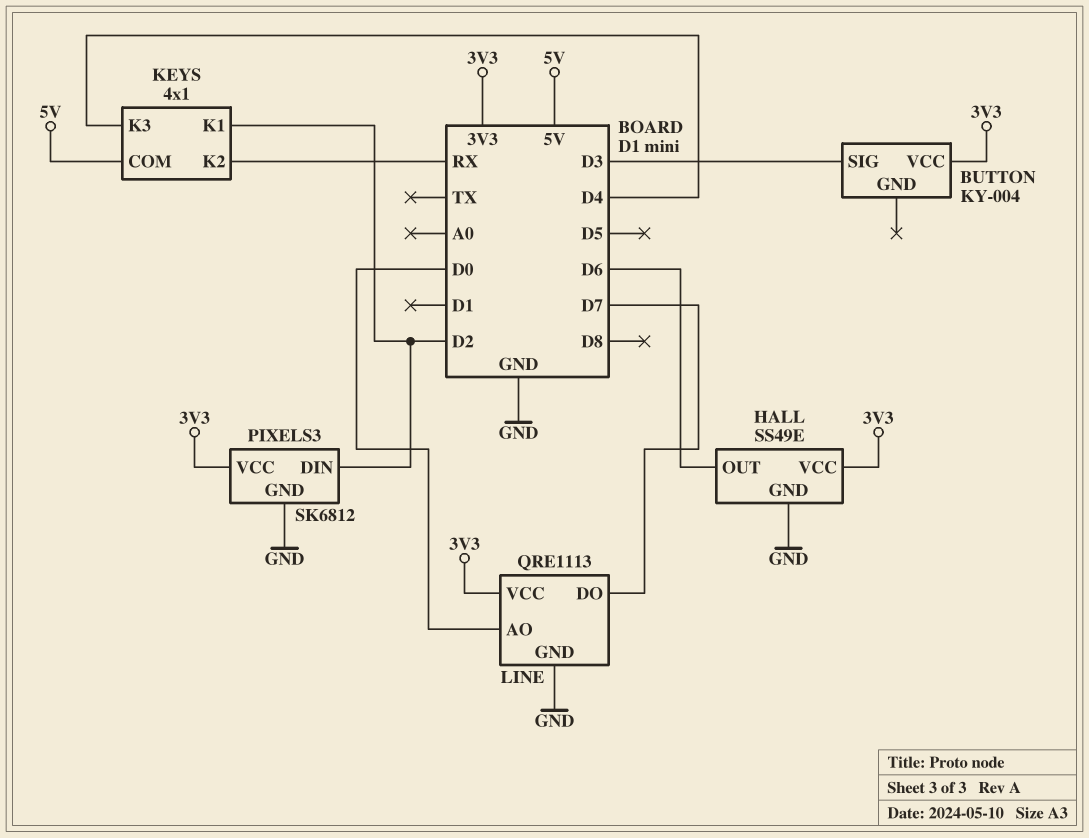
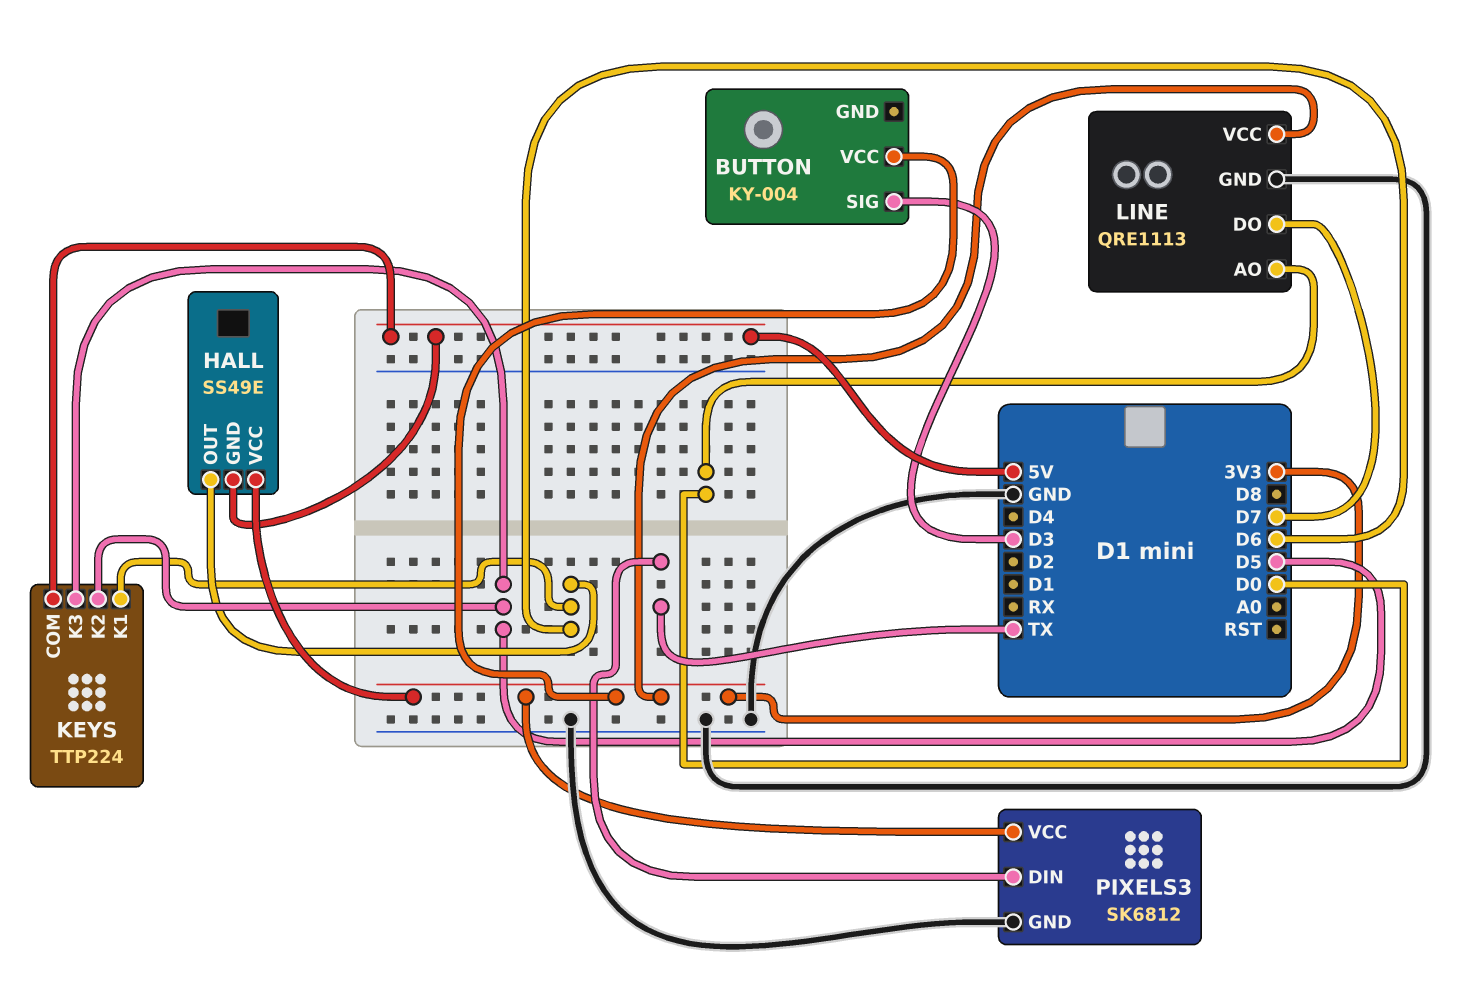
HALL pin GND: GND -> 5V
KEYS: 4x1 -> TTP224
KEYS pin K1: D2 -> D6
KEYS pin K2: RX -> D5
KEYS pin K3: D4 -> D5
PIXELS3 pin DIN: D2 -> TX

